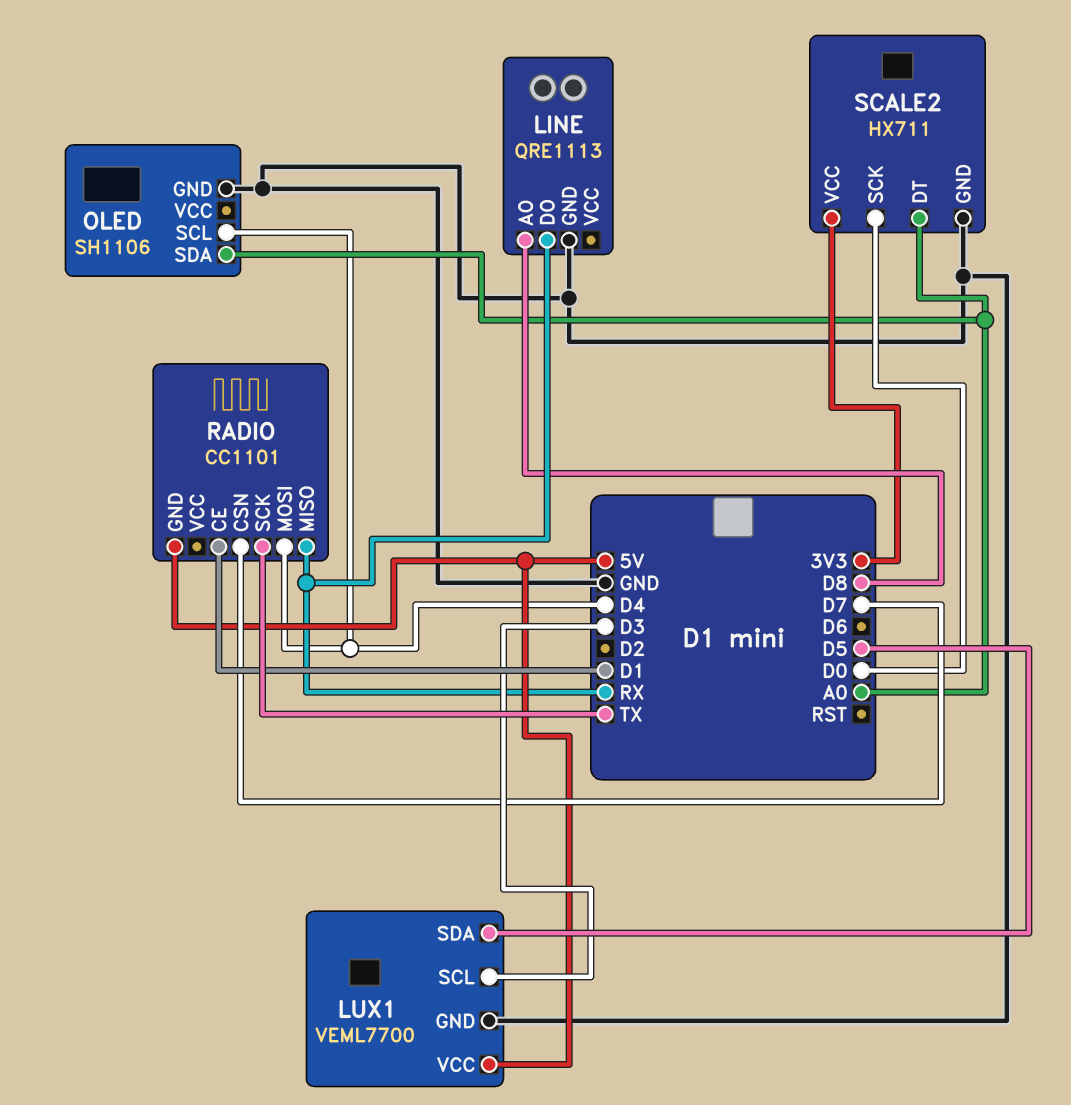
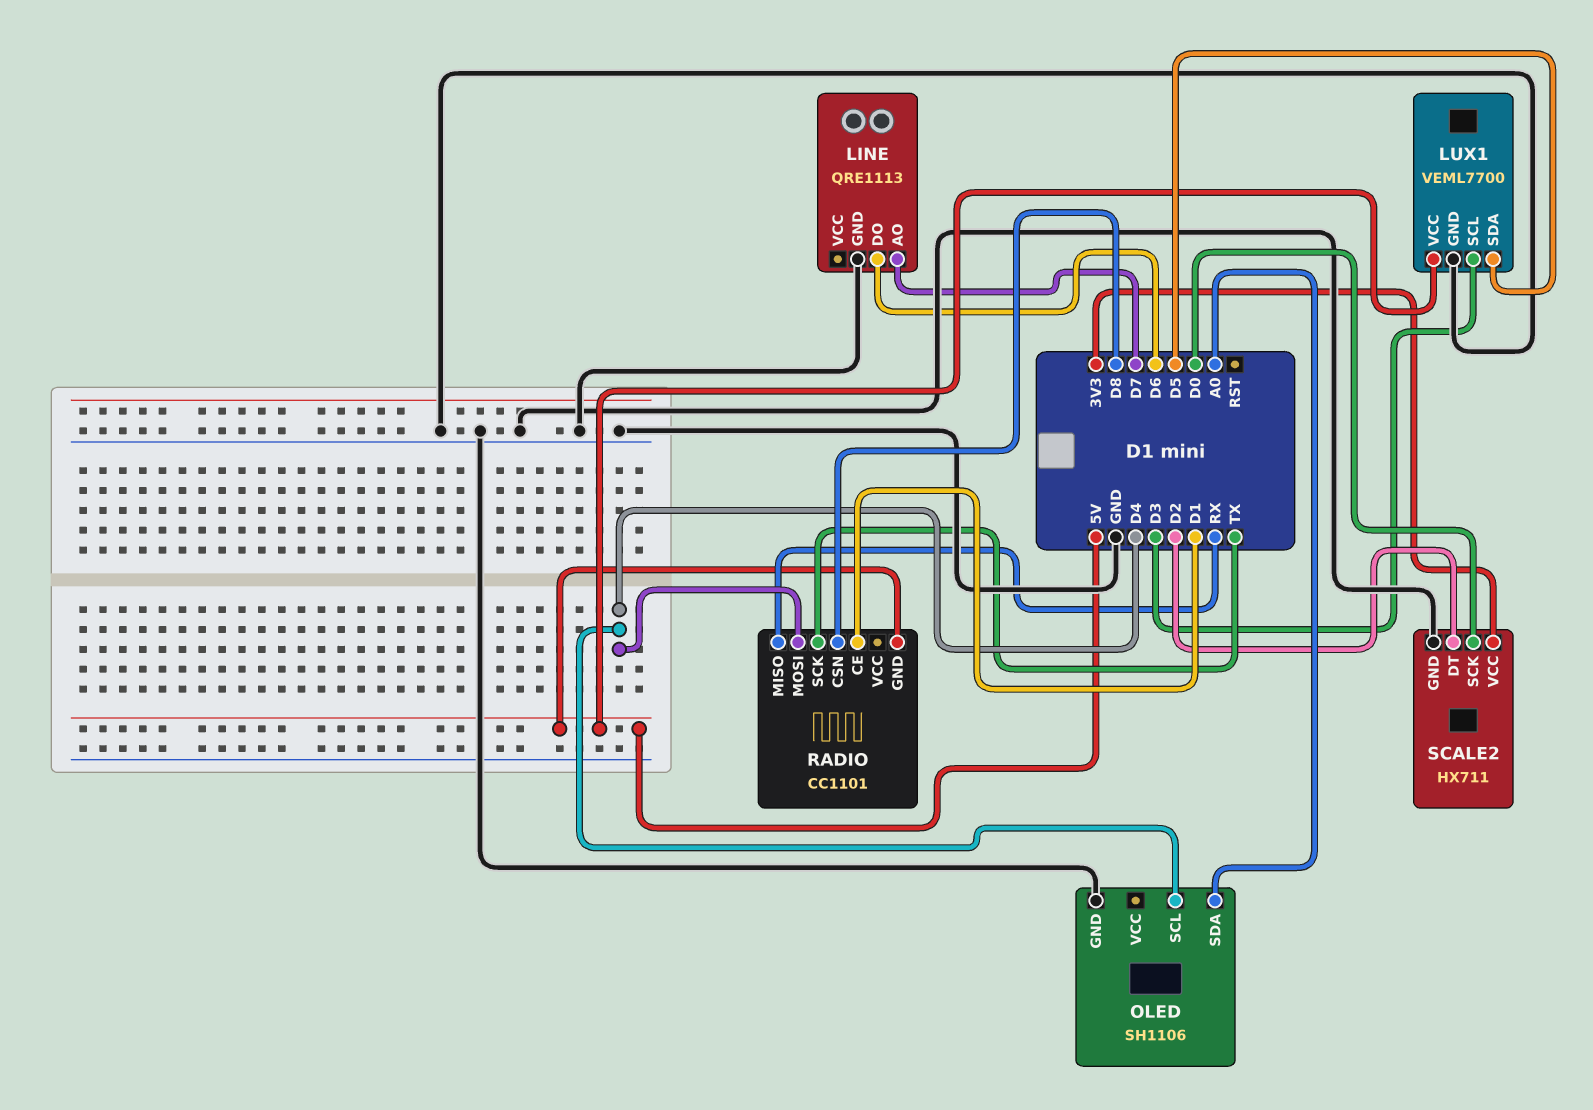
LINE pin AO: D8 -> D7
LINE pin DO: RX -> D6
RADIO pin CSN: D7 -> D8
SCALE2 pin DT: A0 -> D2

